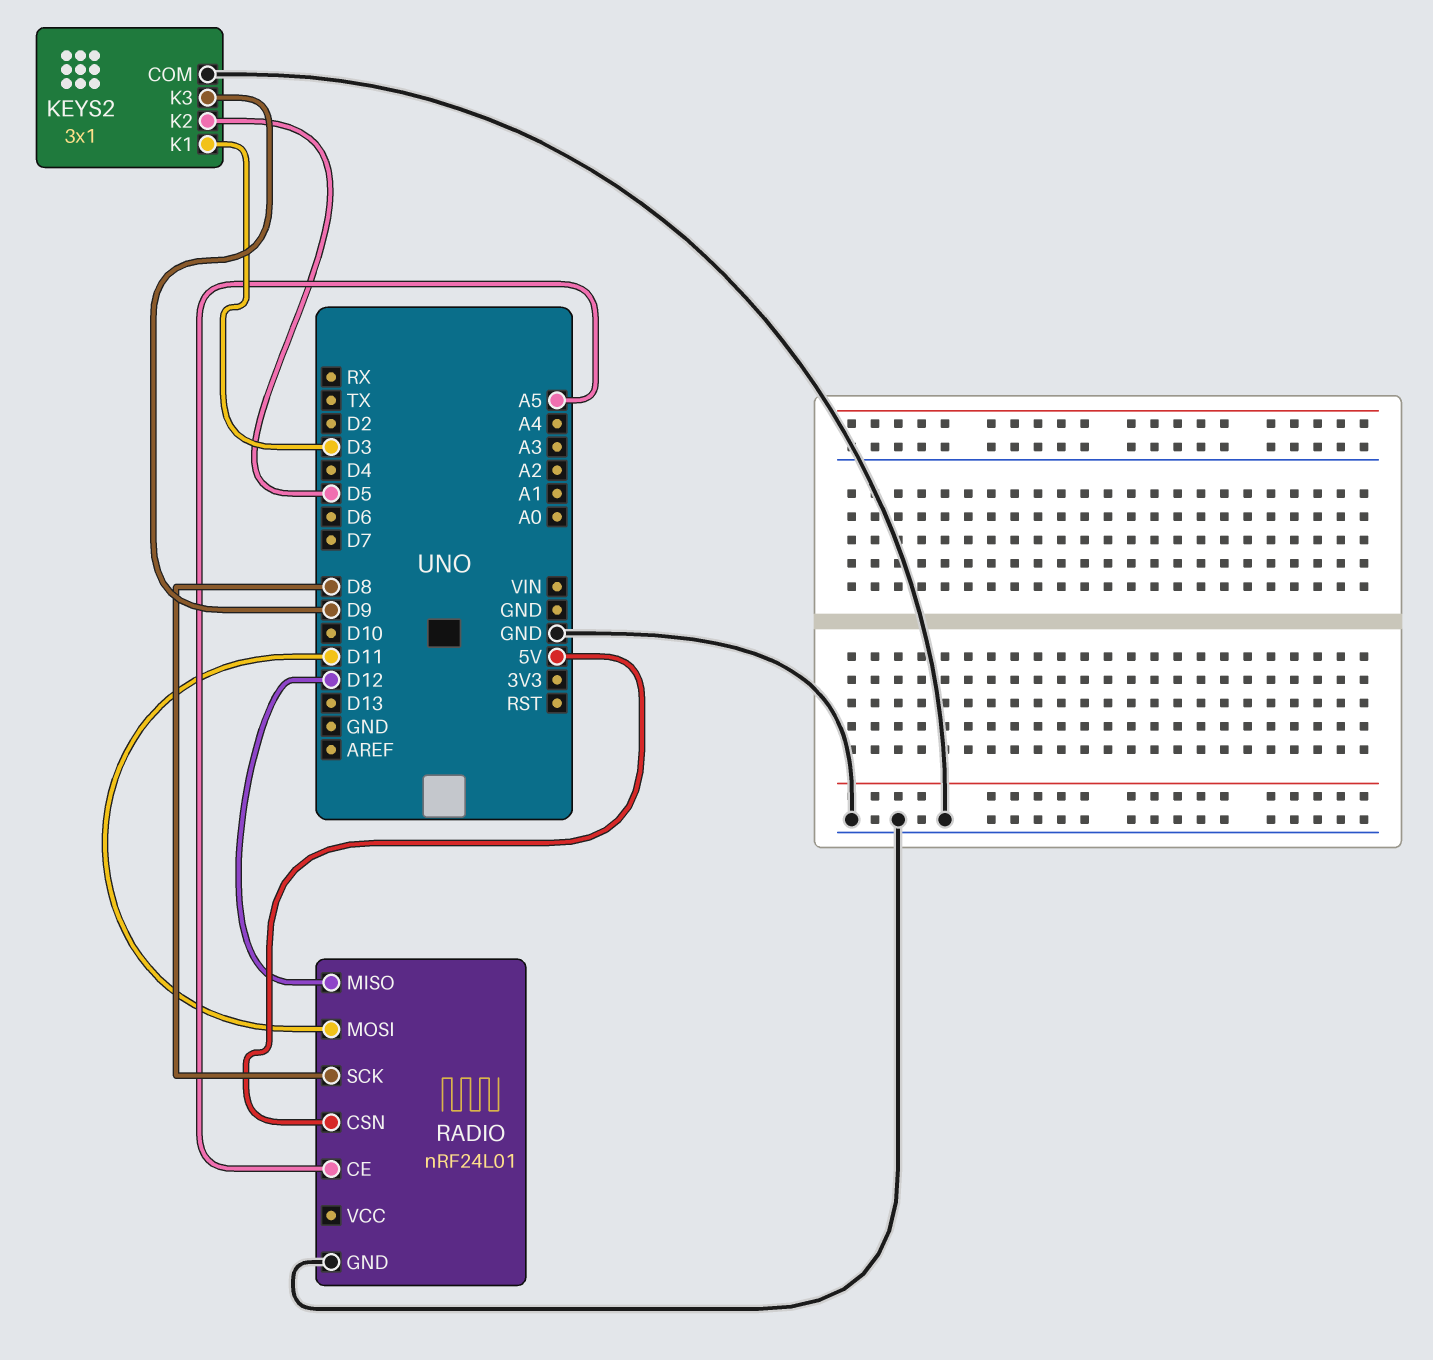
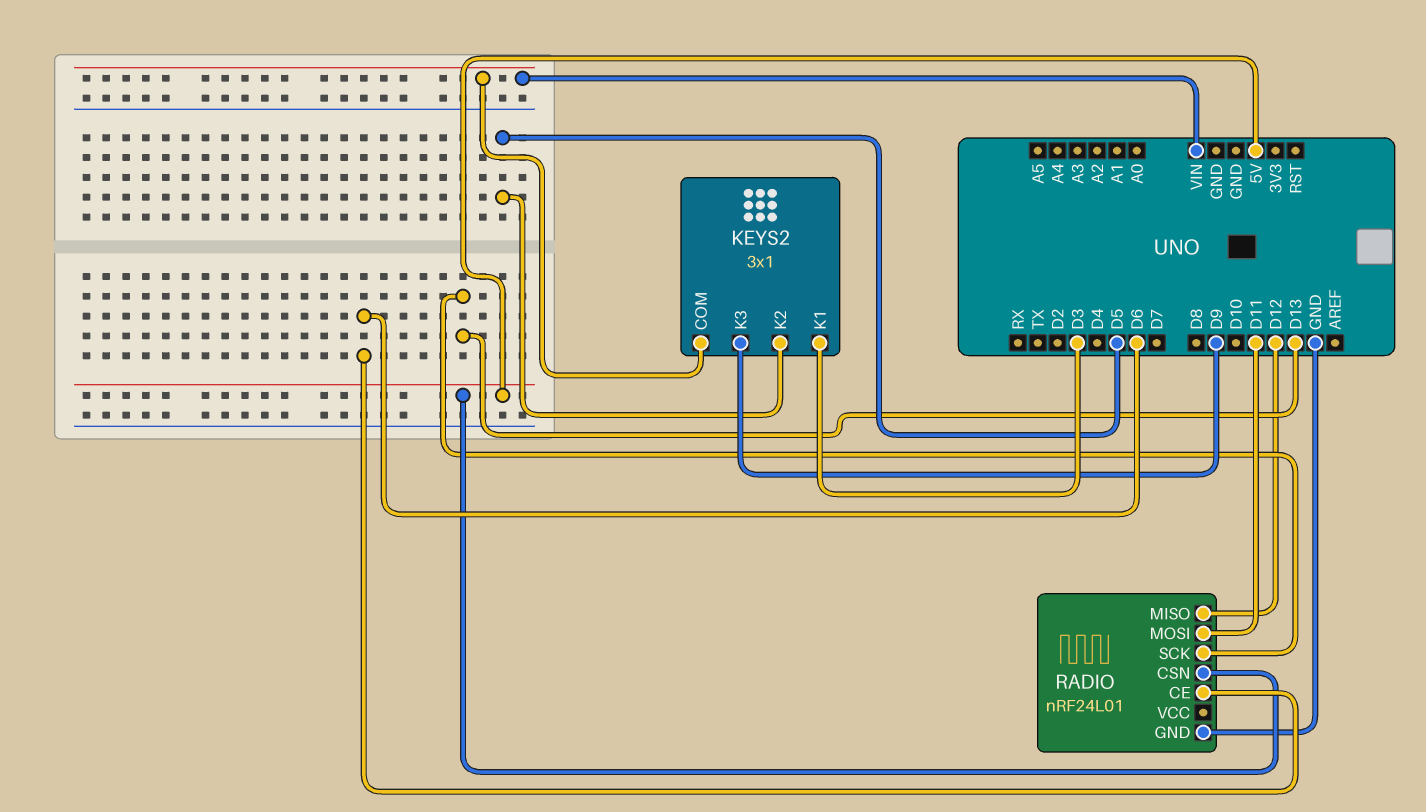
KEYS2 pin COM: GND -> VIN
RADIO pin CE: A5 -> D6
RADIO pin SCK: D8 -> D13

